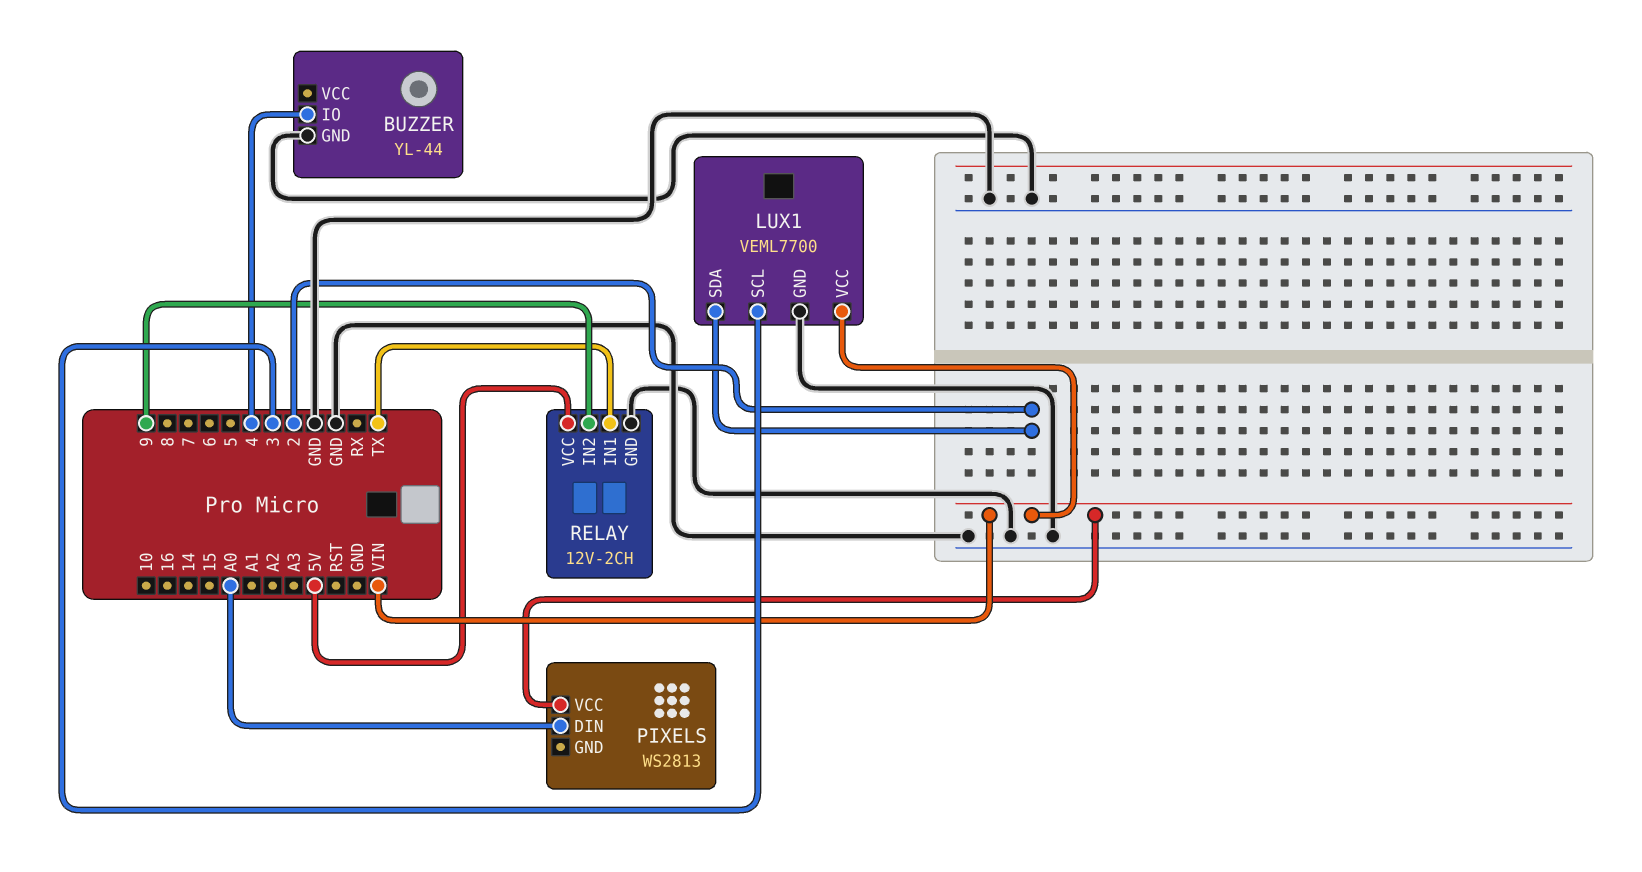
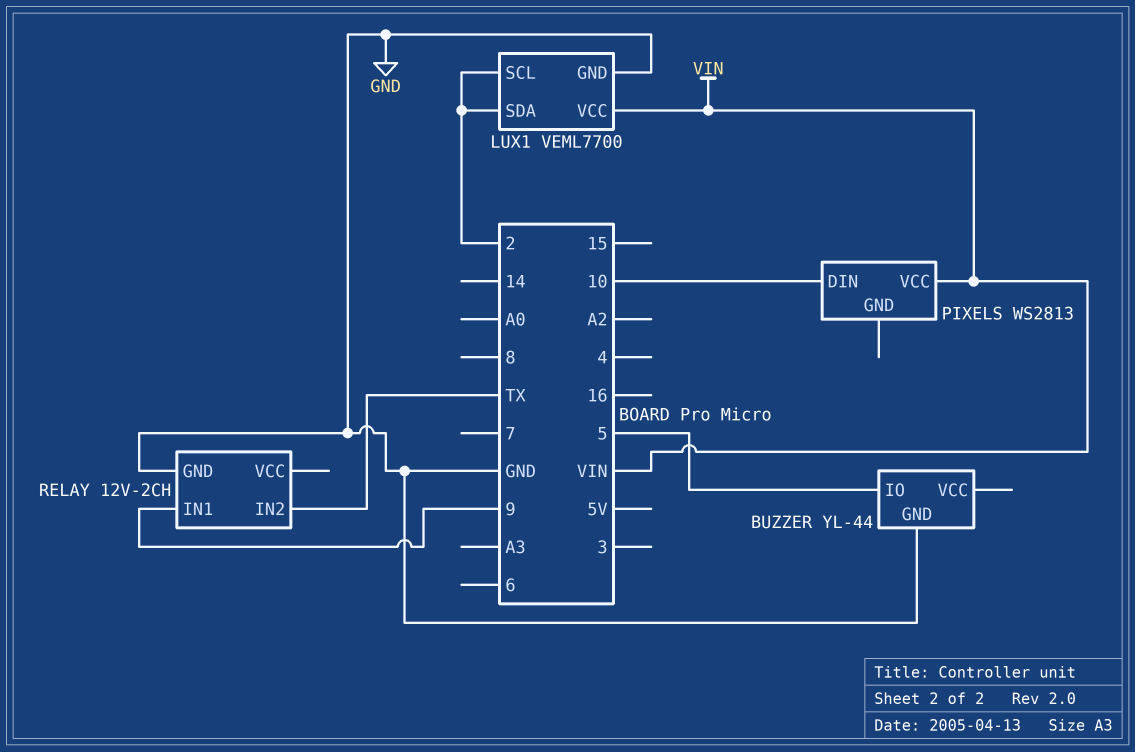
BUZZER pin IO: 4 -> 5
LUX1 pin SCL: 3 -> 2
PIXELS pin DIN: A0 -> 10
RELAY pin IN1: TX -> 9
RELAY pin IN2: 9 -> TX
RELAY pin VCC: 5V -> none

